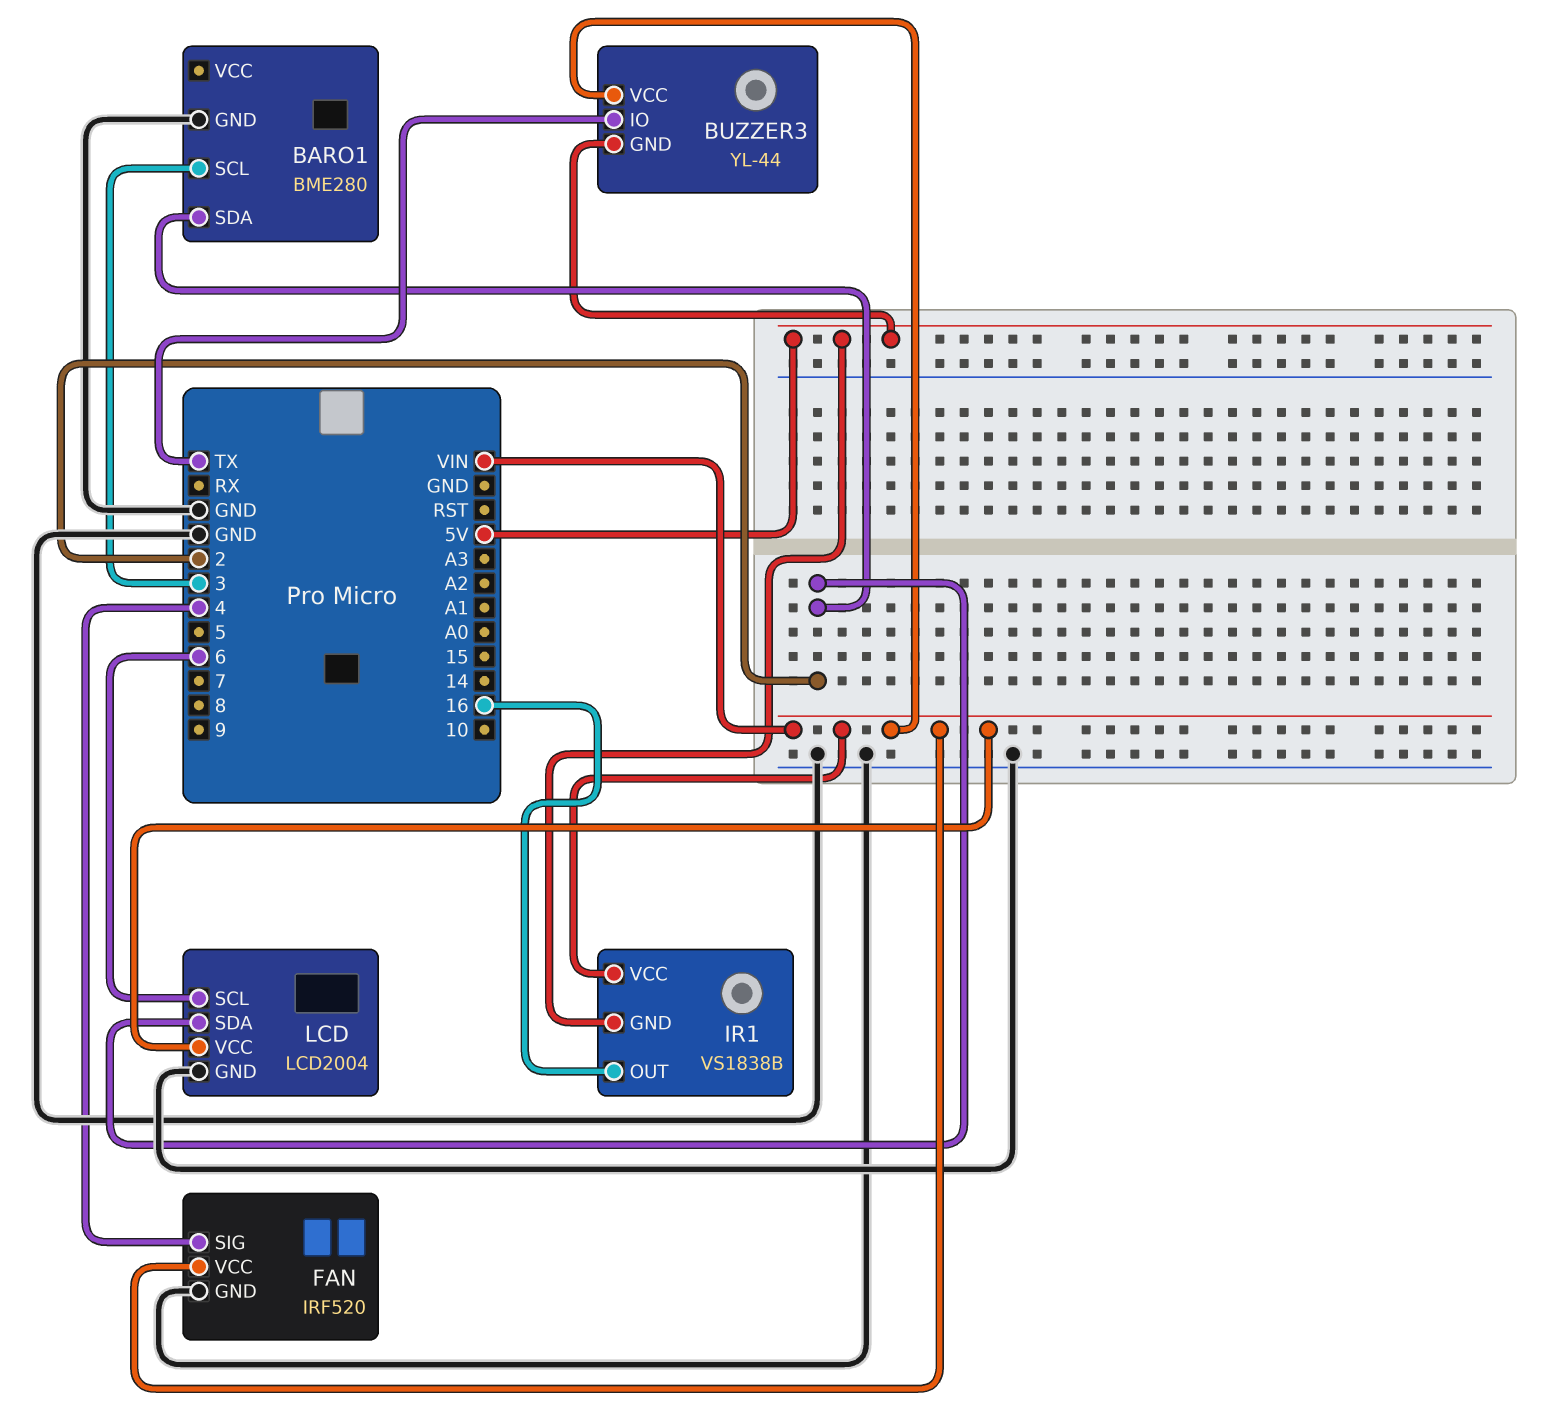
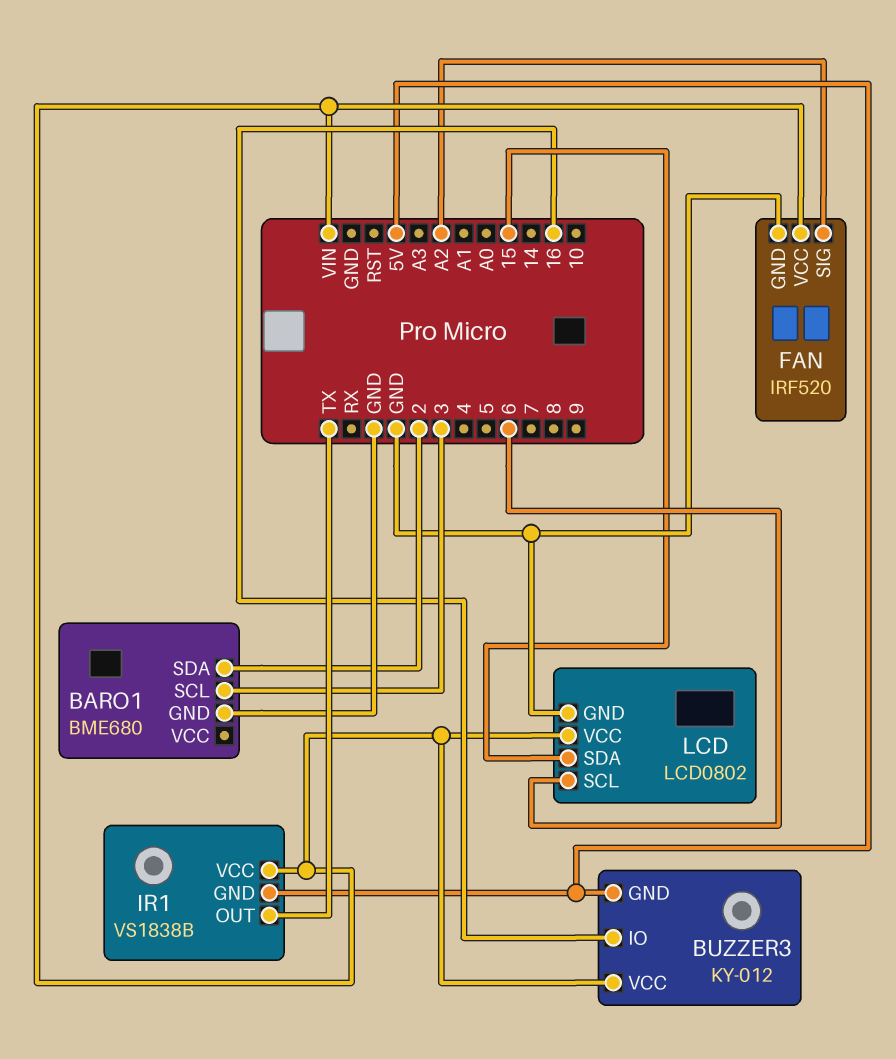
BARO1: BME280 -> BME680
BUZZER3: YL-44 -> KY-012
BUZZER3 pin IO: TX -> 16
FAN pin SIG: 4 -> A2
IR1 pin OUT: 16 -> TX
LCD: LCD2004 -> LCD0802
LCD pin SDA: 2 -> 15

